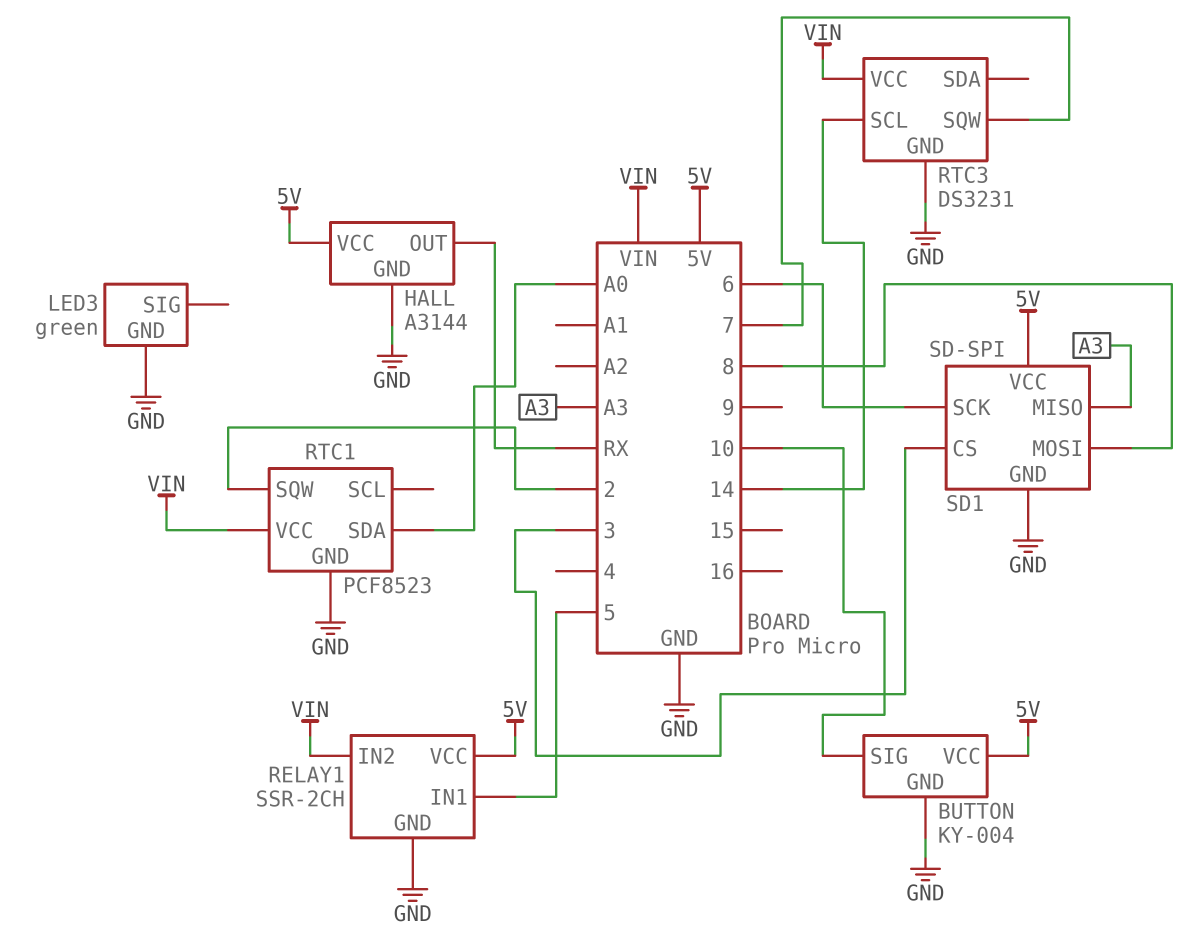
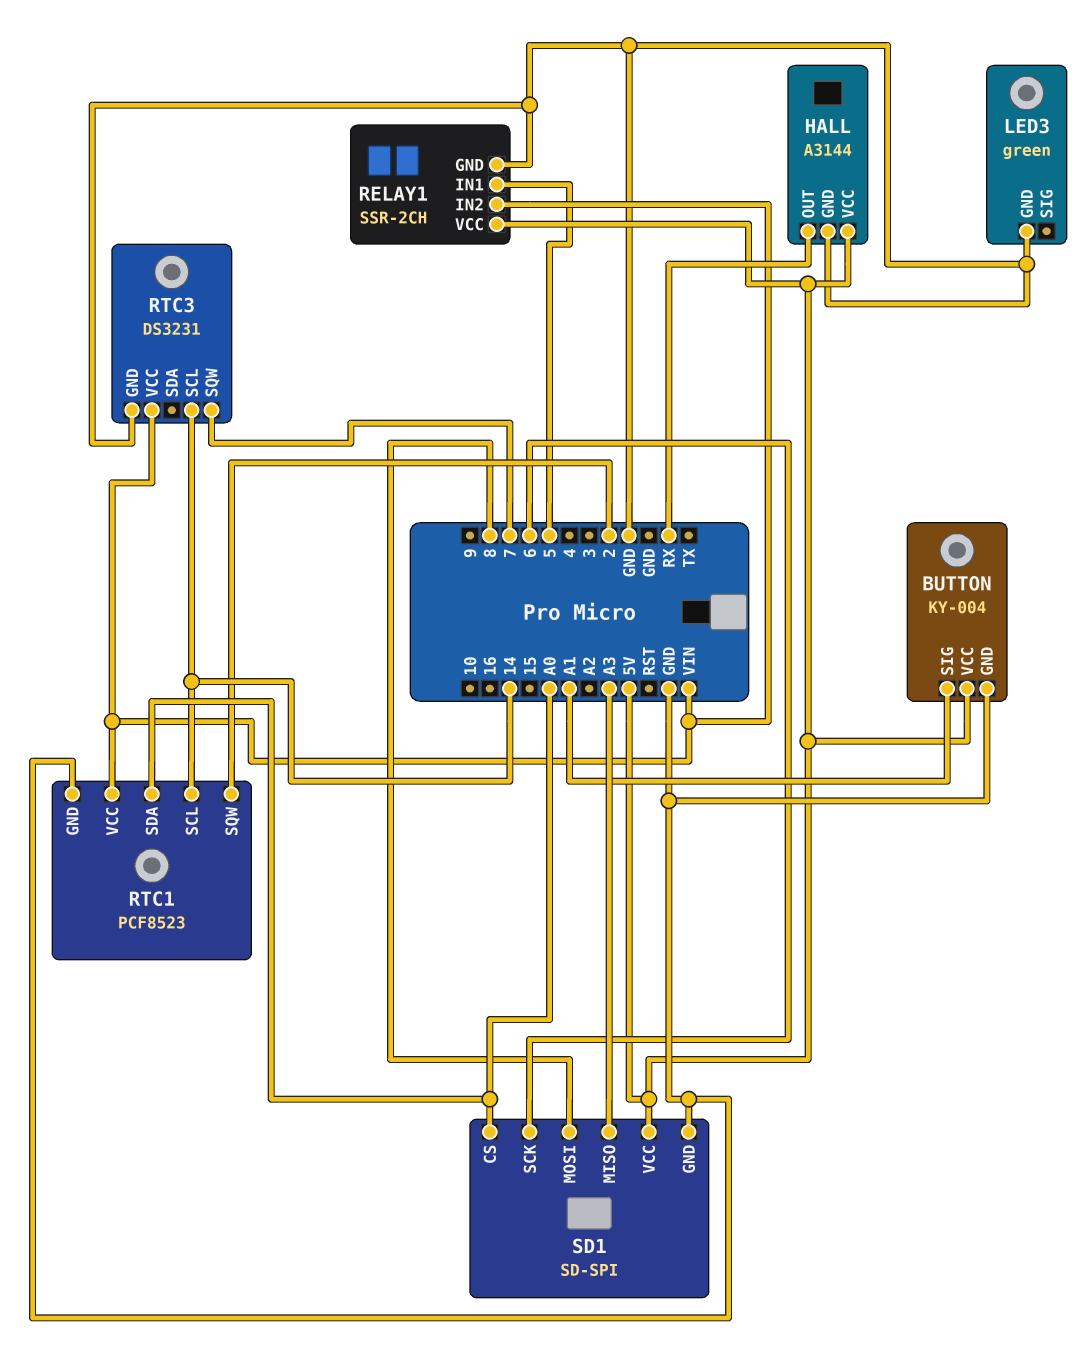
BUTTON pin SIG: 10 -> A1
RTC1 pin SCL: none -> 14
SD1 pin CS: 3 -> A0

